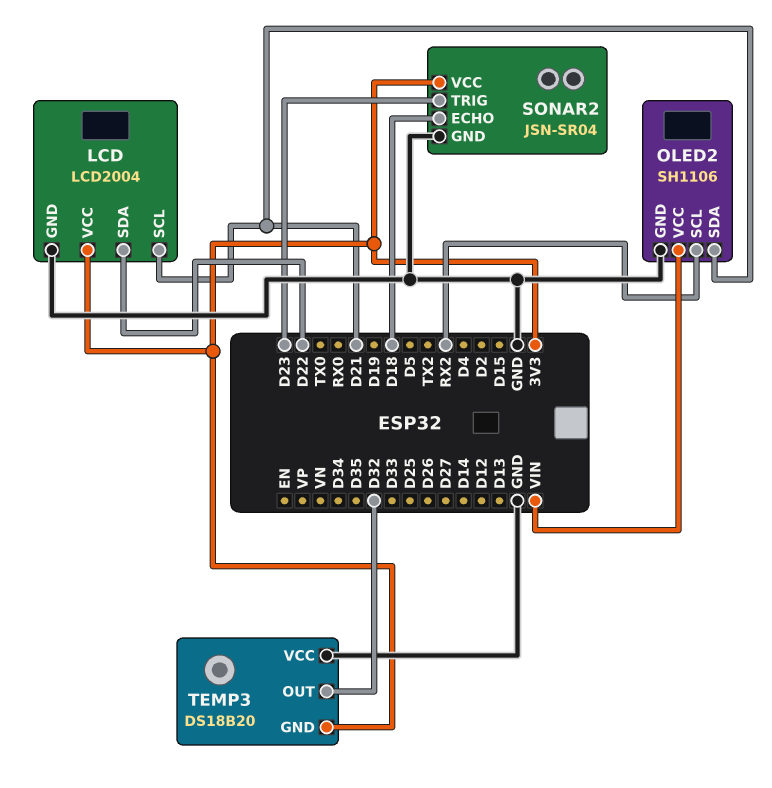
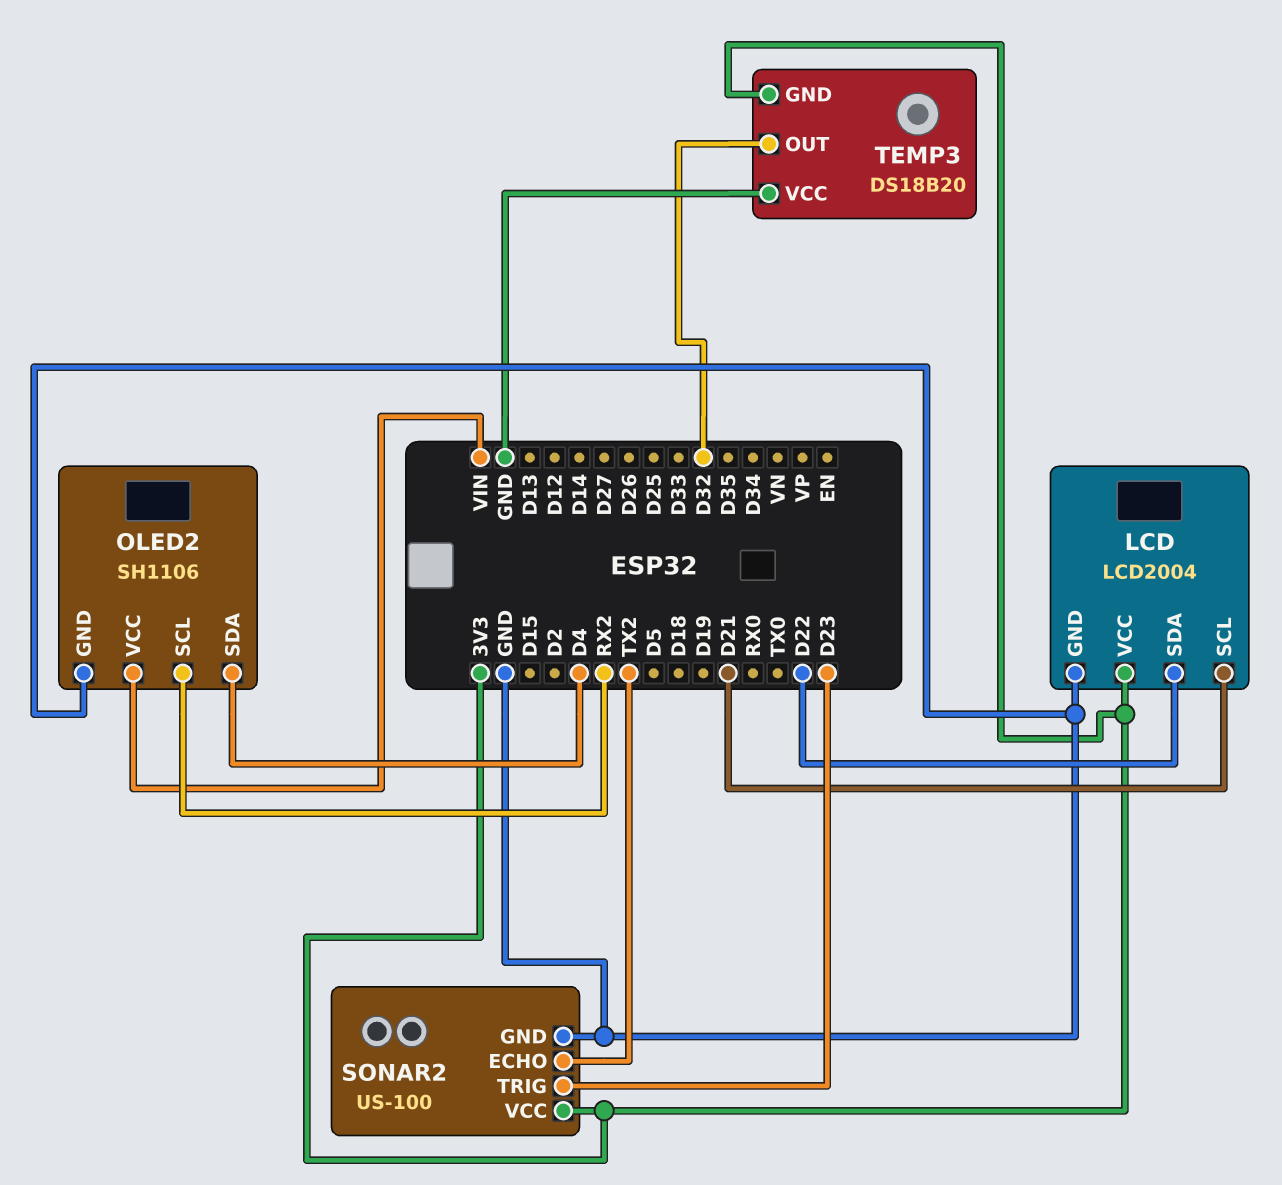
OLED2 pin SDA: D21 -> D4
SONAR2: JSN-SR04 -> US-100
SONAR2 pin ECHO: D18 -> TX2

